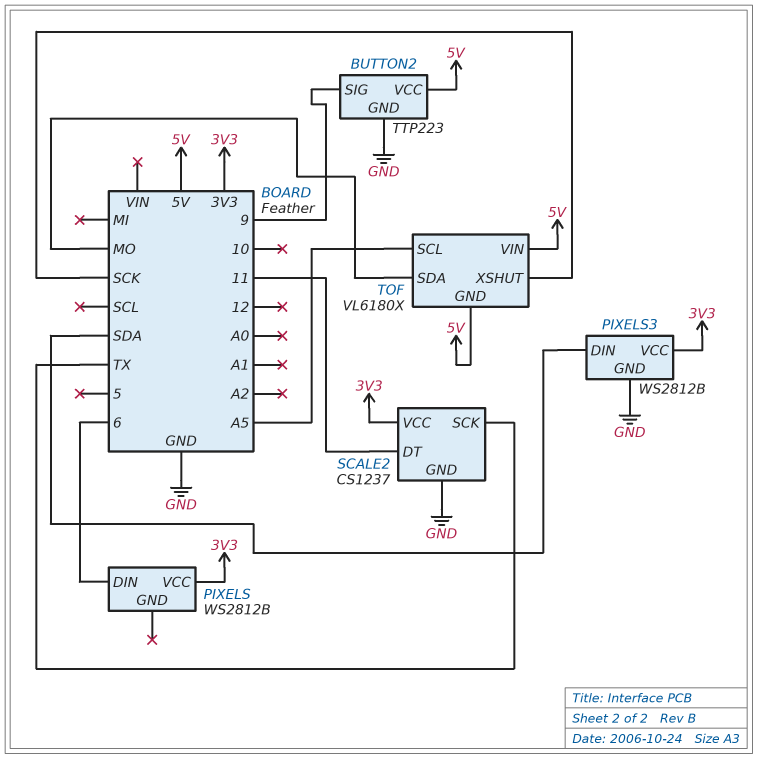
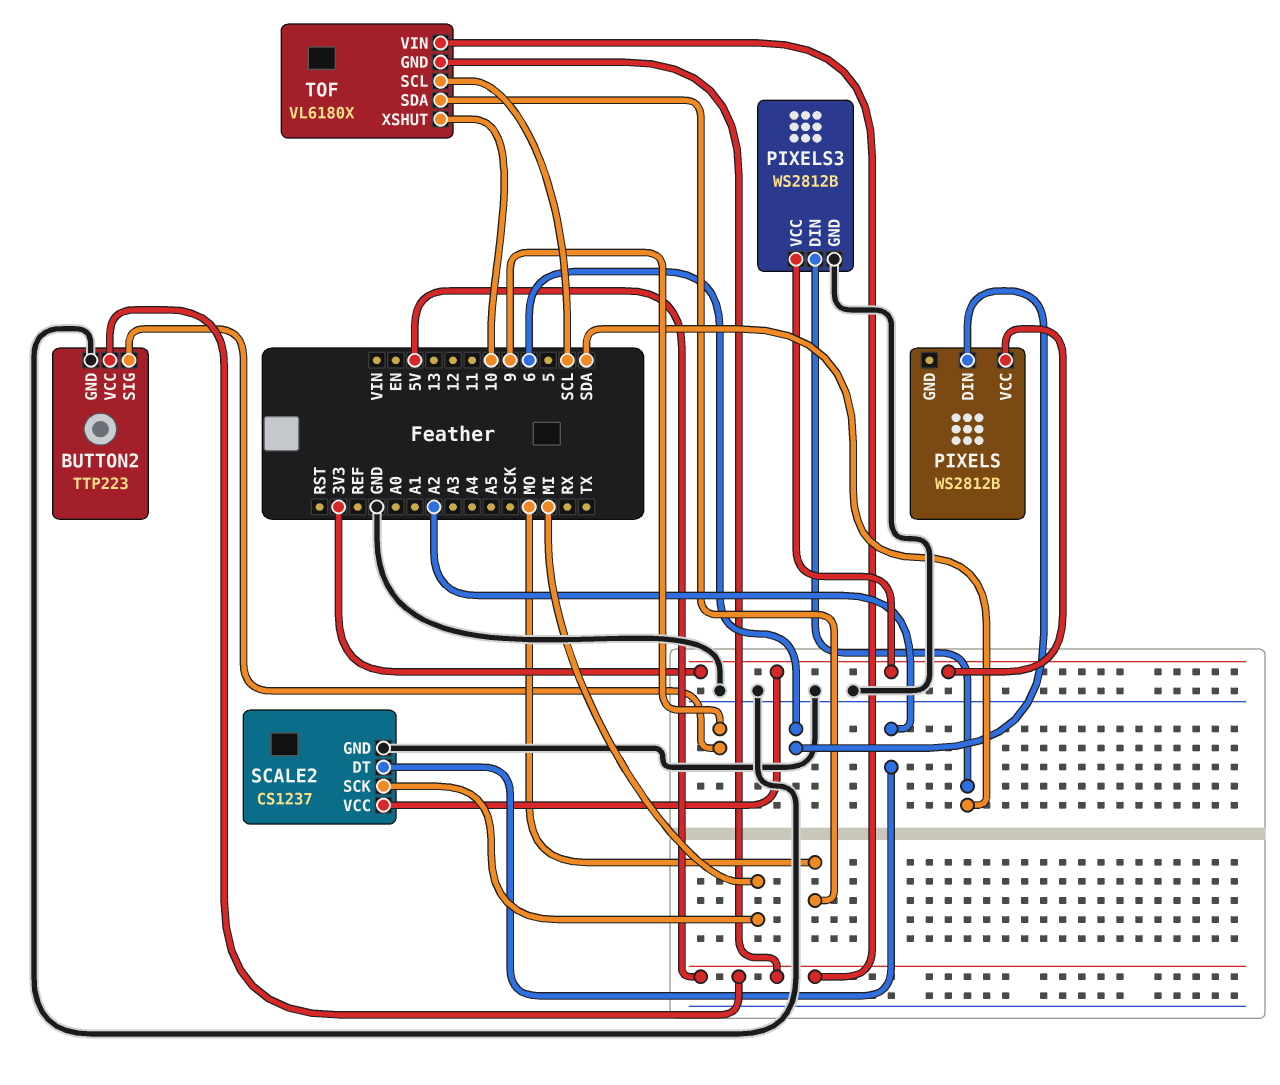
SCALE2 pin DT: 11 -> A2
SCALE2 pin SCK: TX -> MI
TOF pin SCL: A5 -> SCL
TOF pin XSHUT: SCK -> 10

